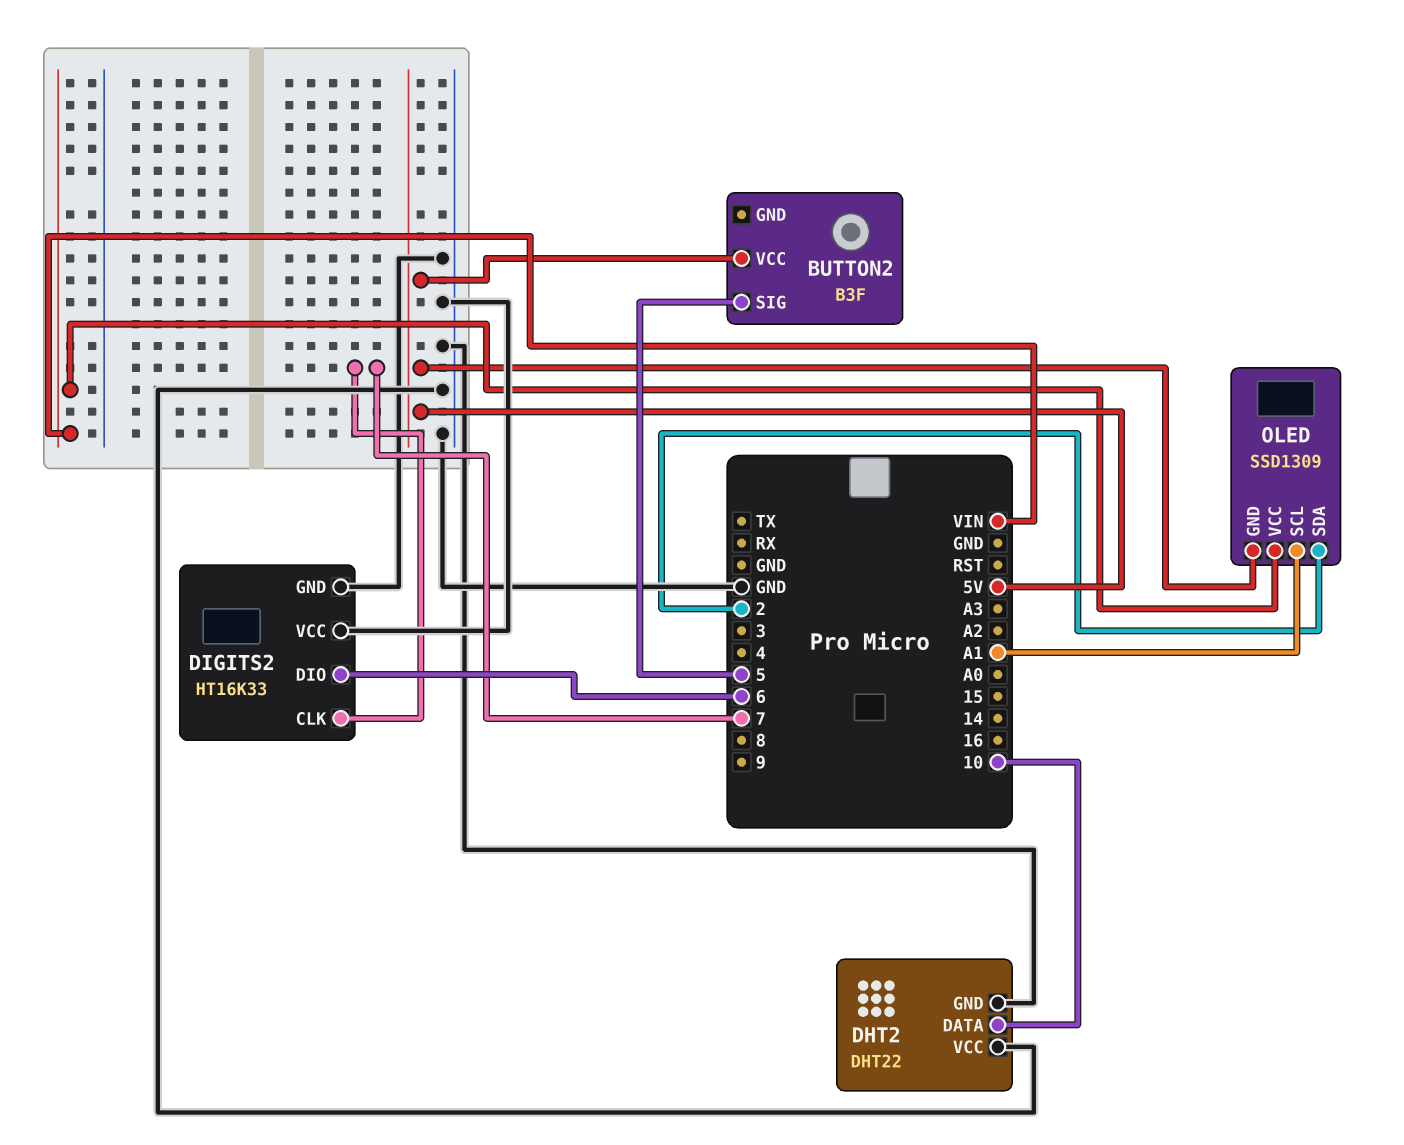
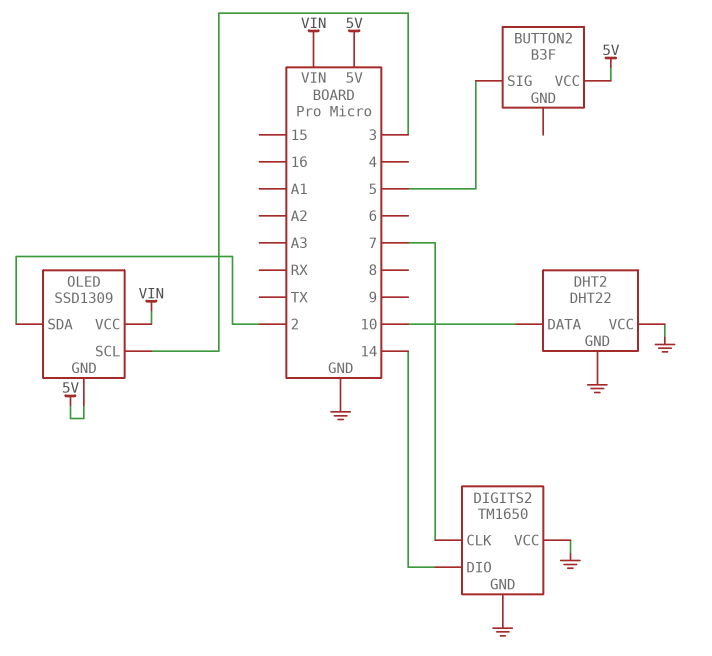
DIGITS2: HT16K33 -> TM1650
DIGITS2 pin DIO: 6 -> 14
OLED pin SCL: A1 -> 3

